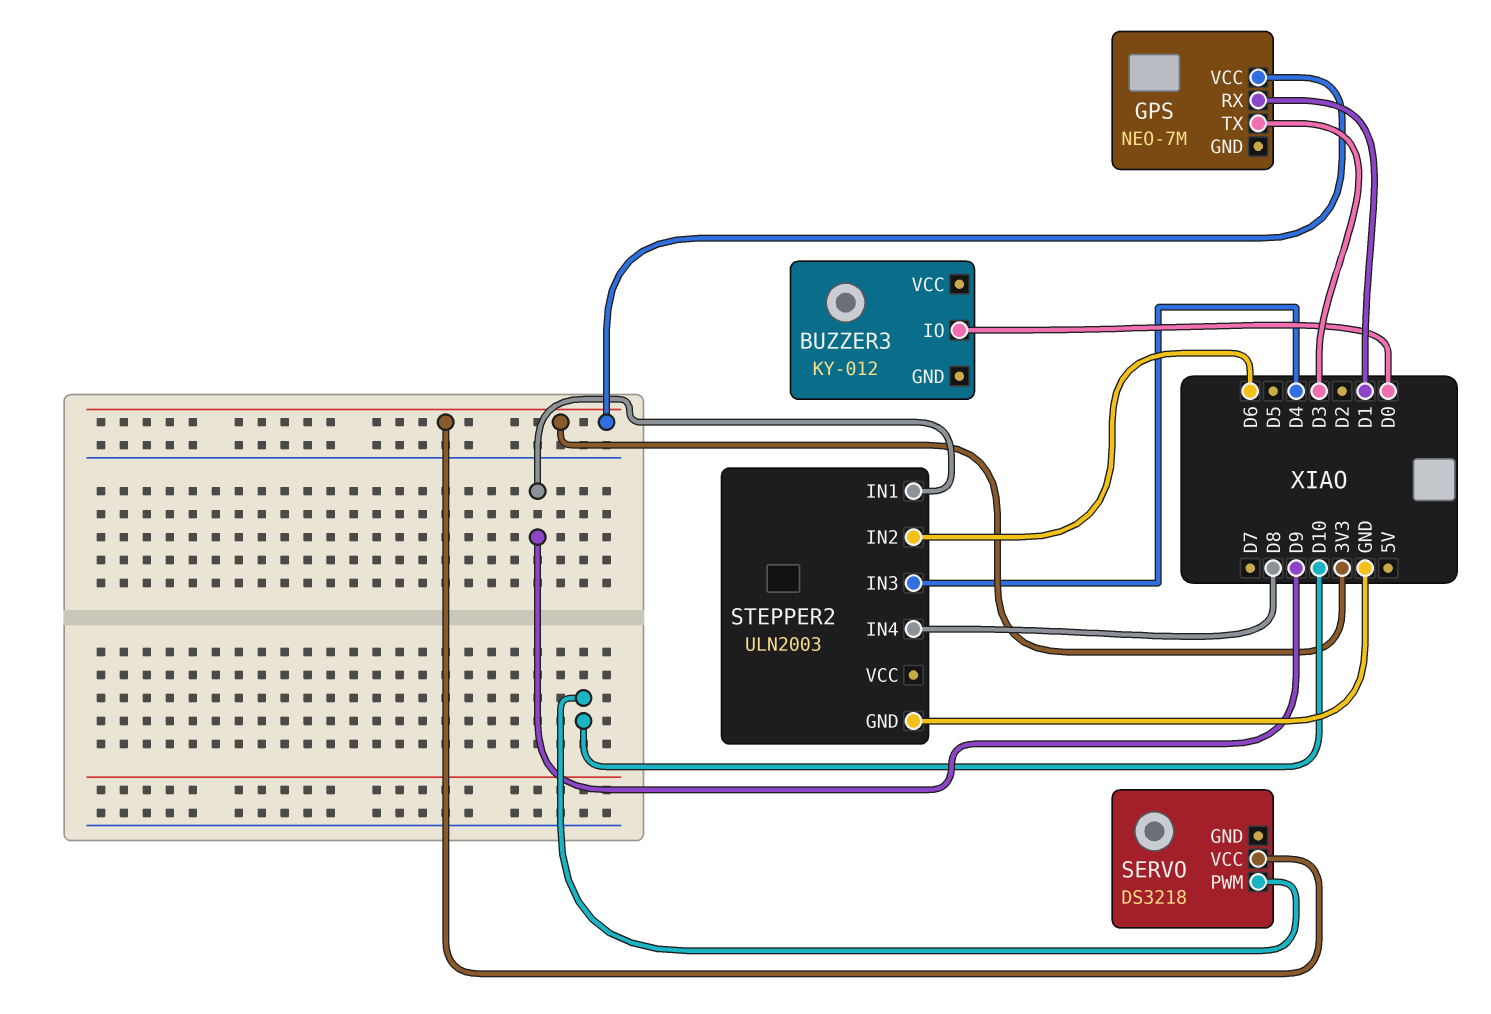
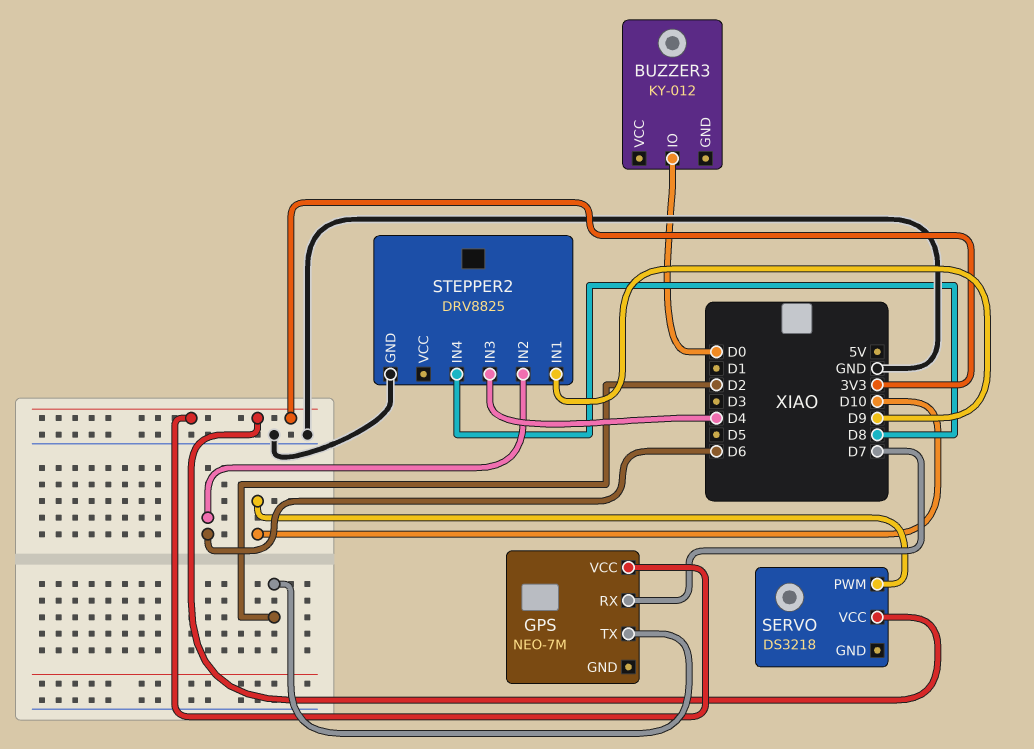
GPS pin RX: D1 -> D7
GPS pin TX: D3 -> D2
STEPPER2: ULN2003 -> DRV8825

